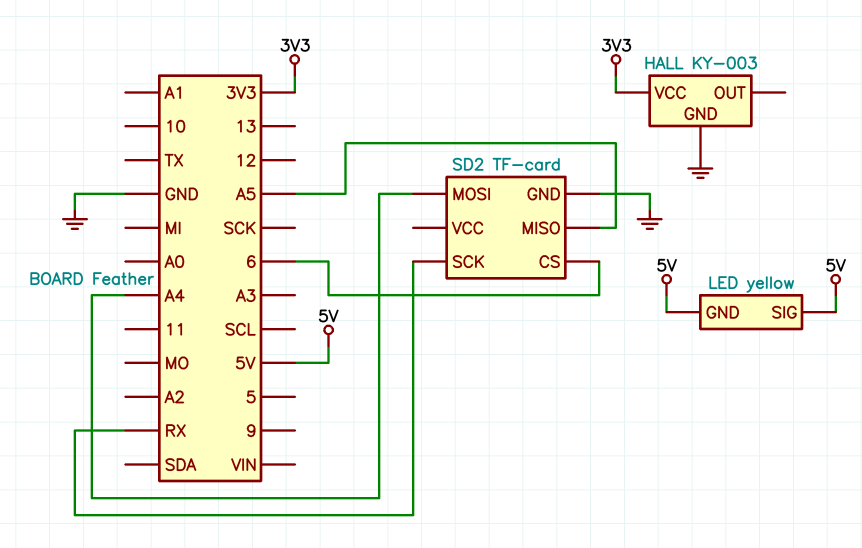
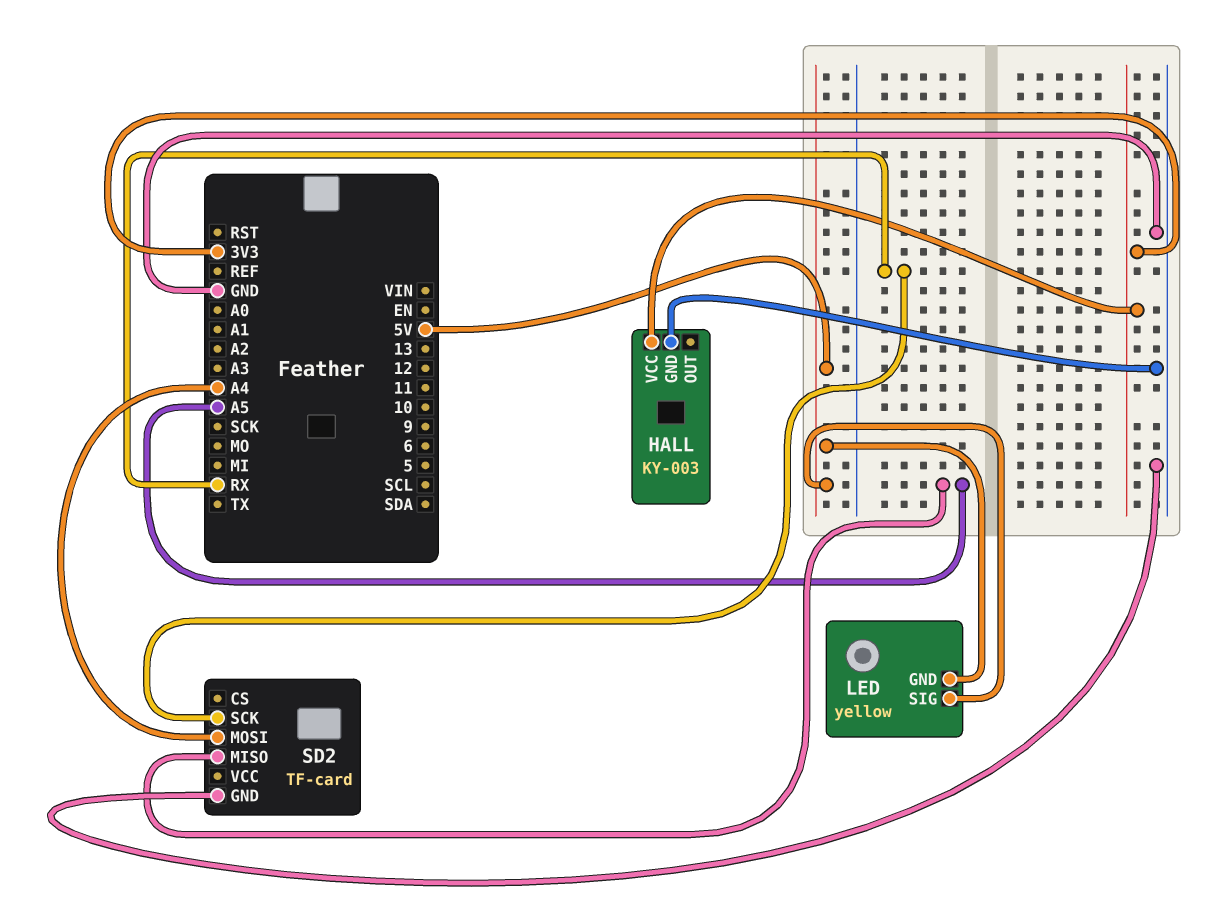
SD2 pin CS: 6 -> none

